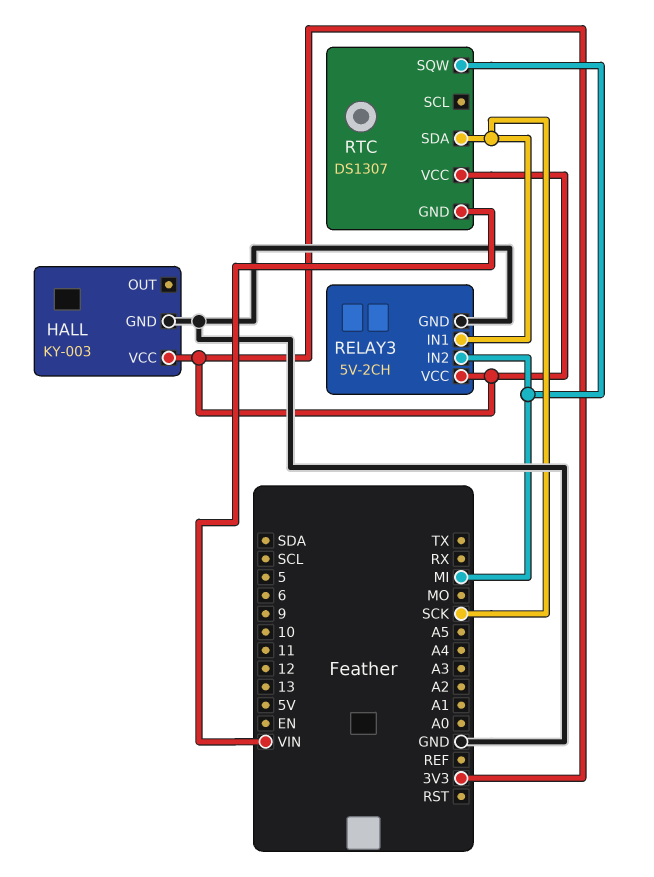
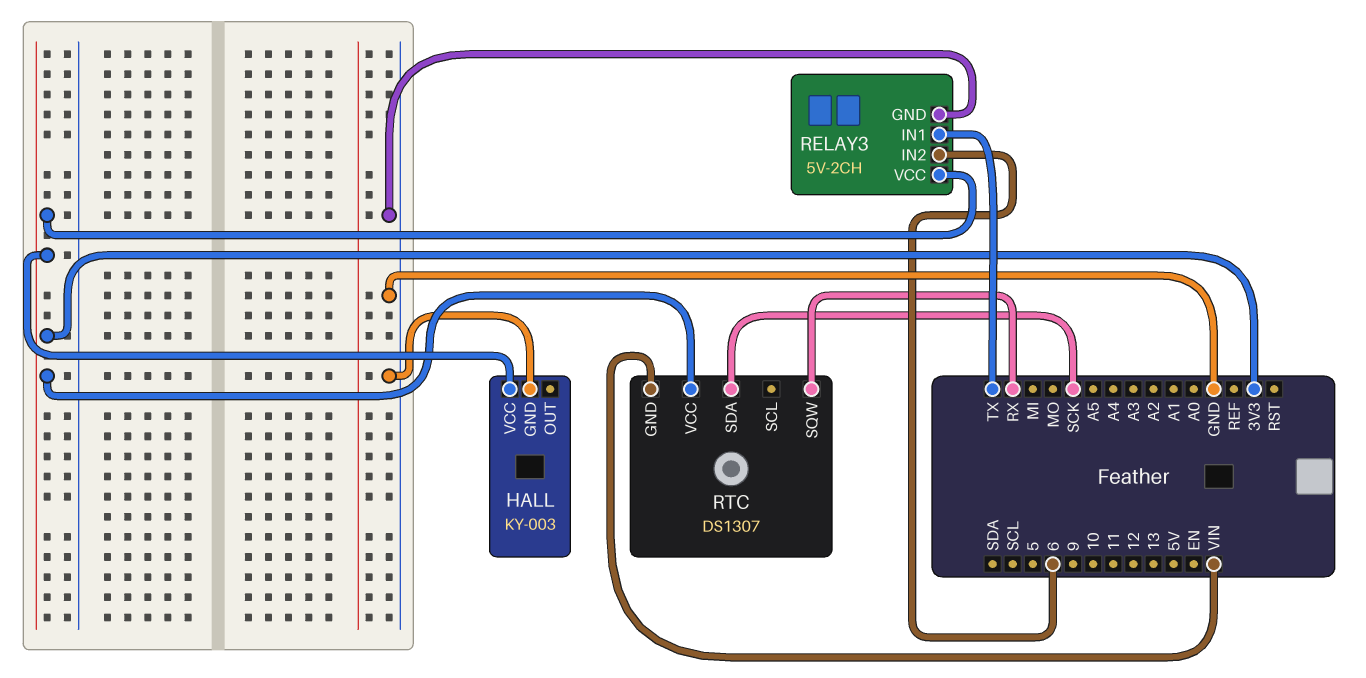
RELAY3 pin IN1: SCK -> TX
RELAY3 pin IN2: MI -> 6
RTC pin SQW: MI -> RX

